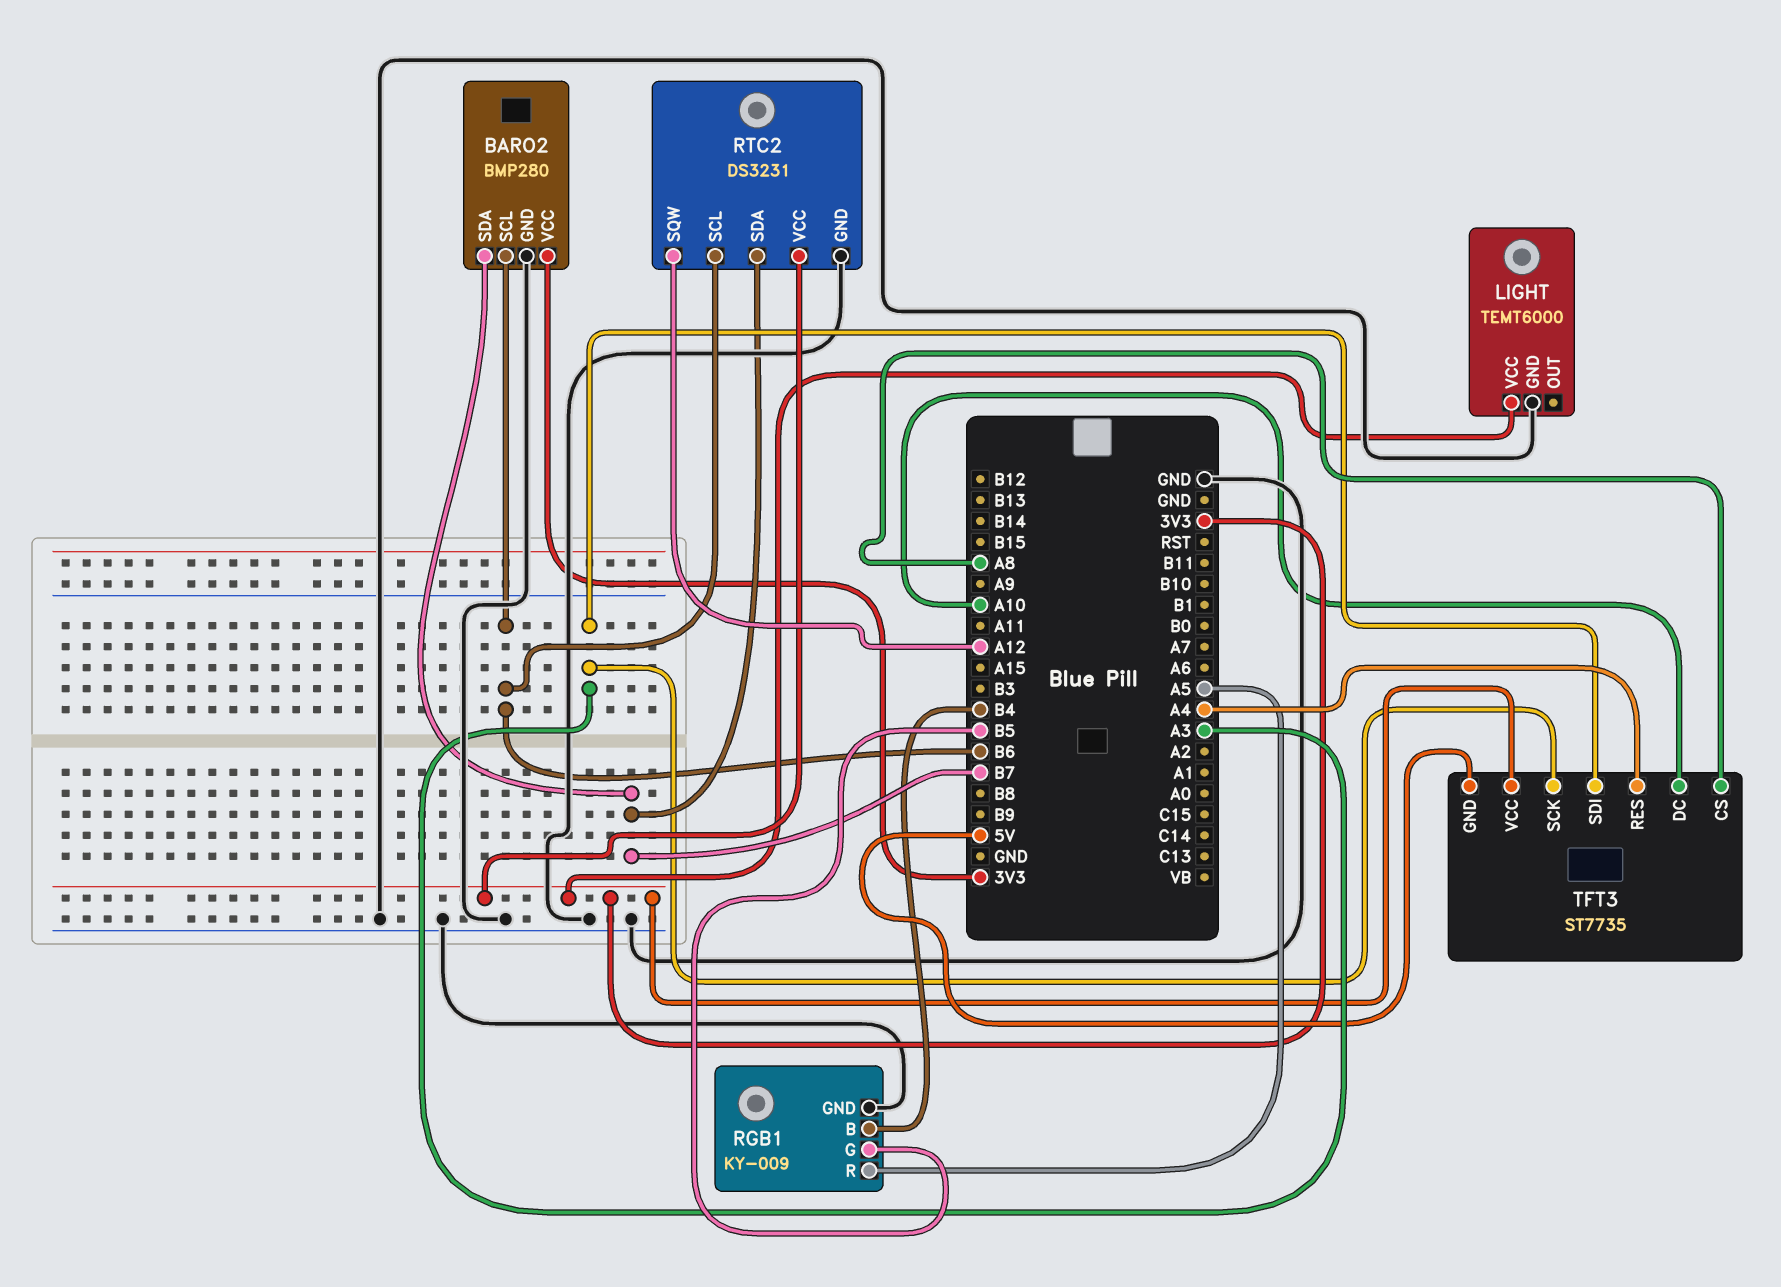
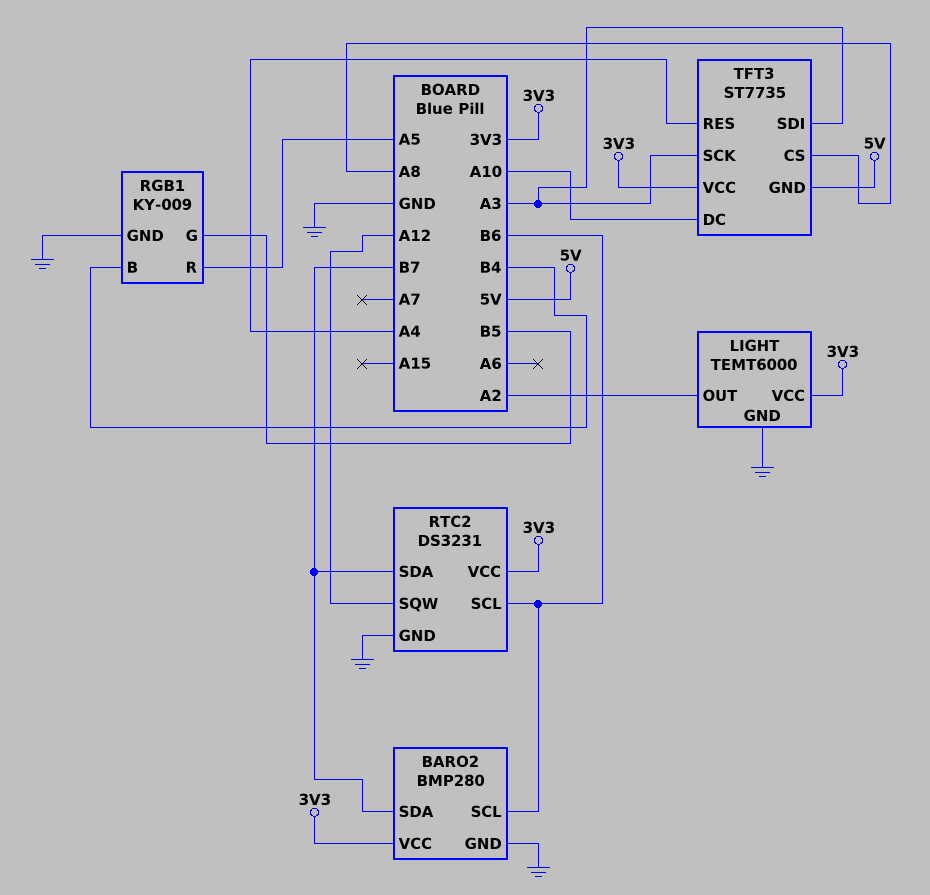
LIGHT pin OUT: none -> A2

